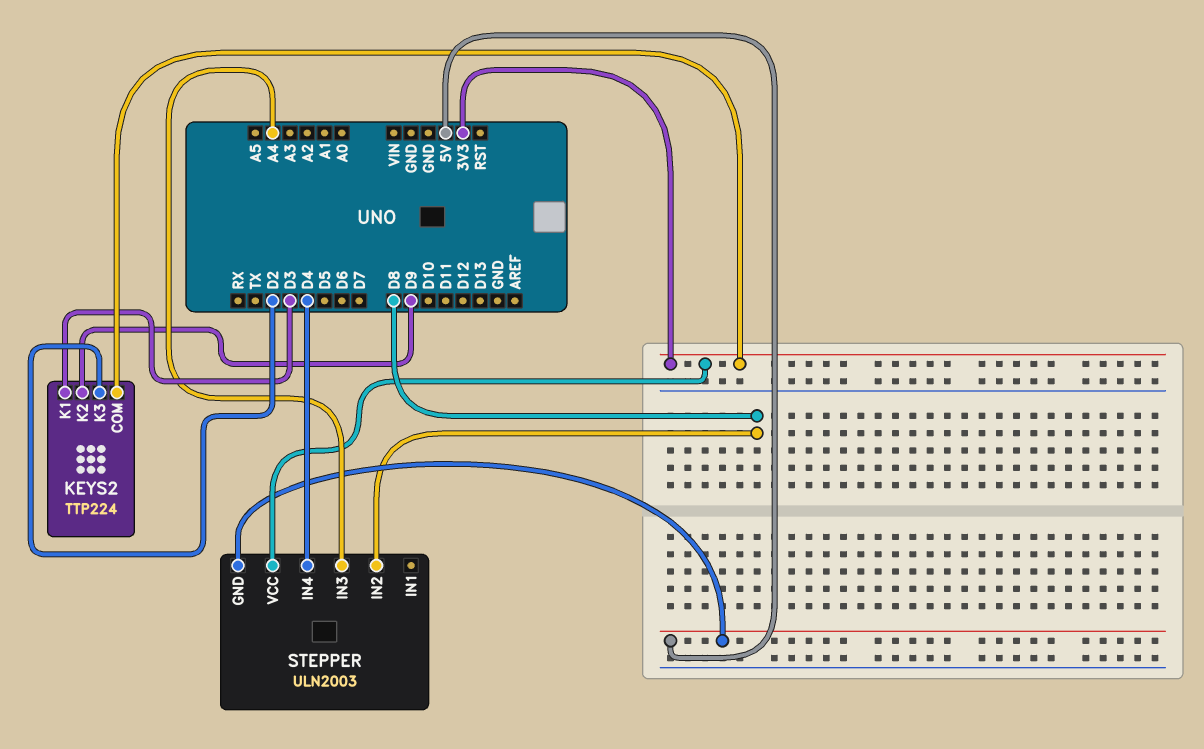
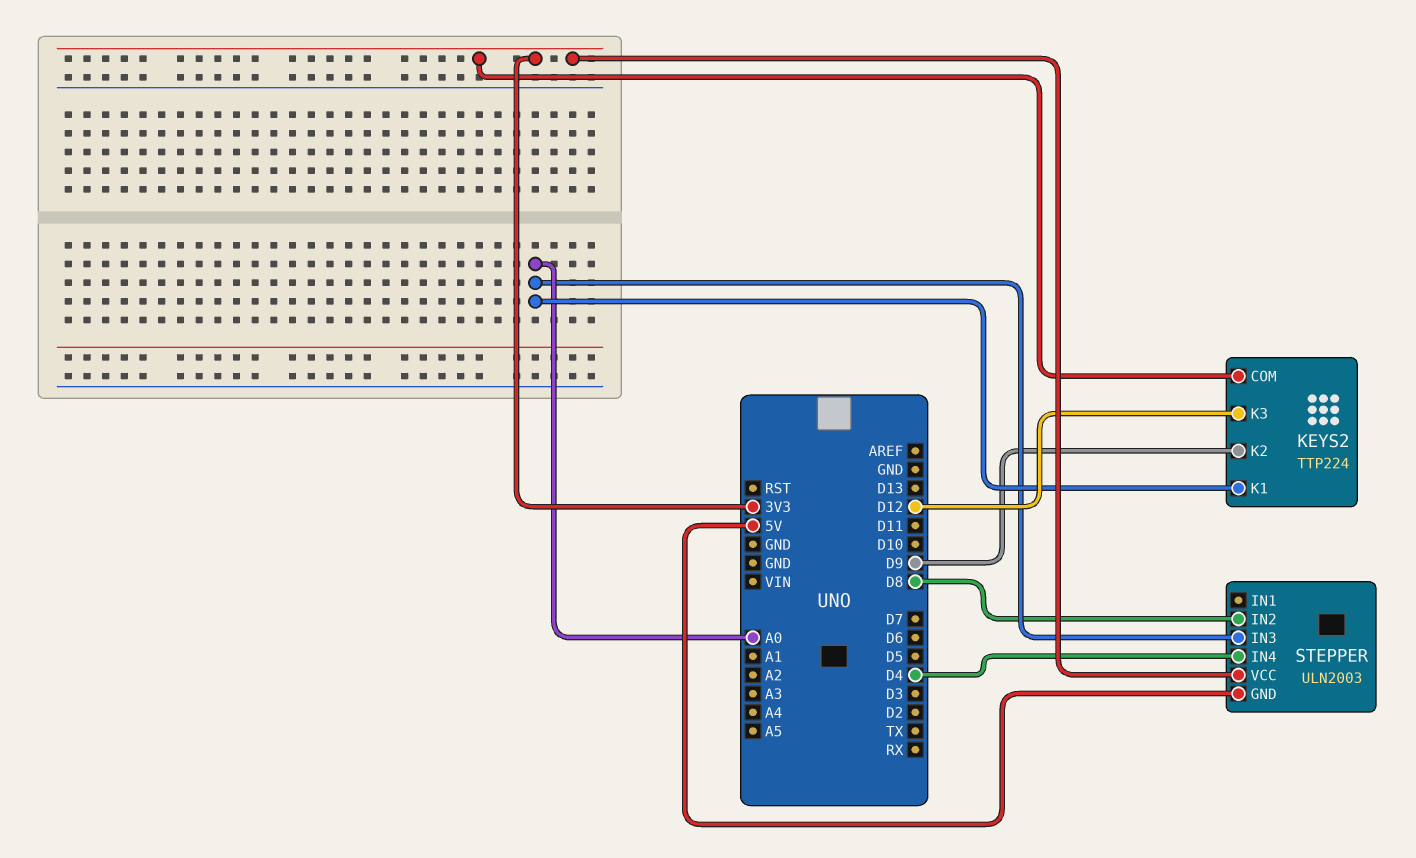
KEYS2 pin K1: D3 -> A0
KEYS2 pin K3: D2 -> D12
STEPPER pin IN3: A4 -> A0

